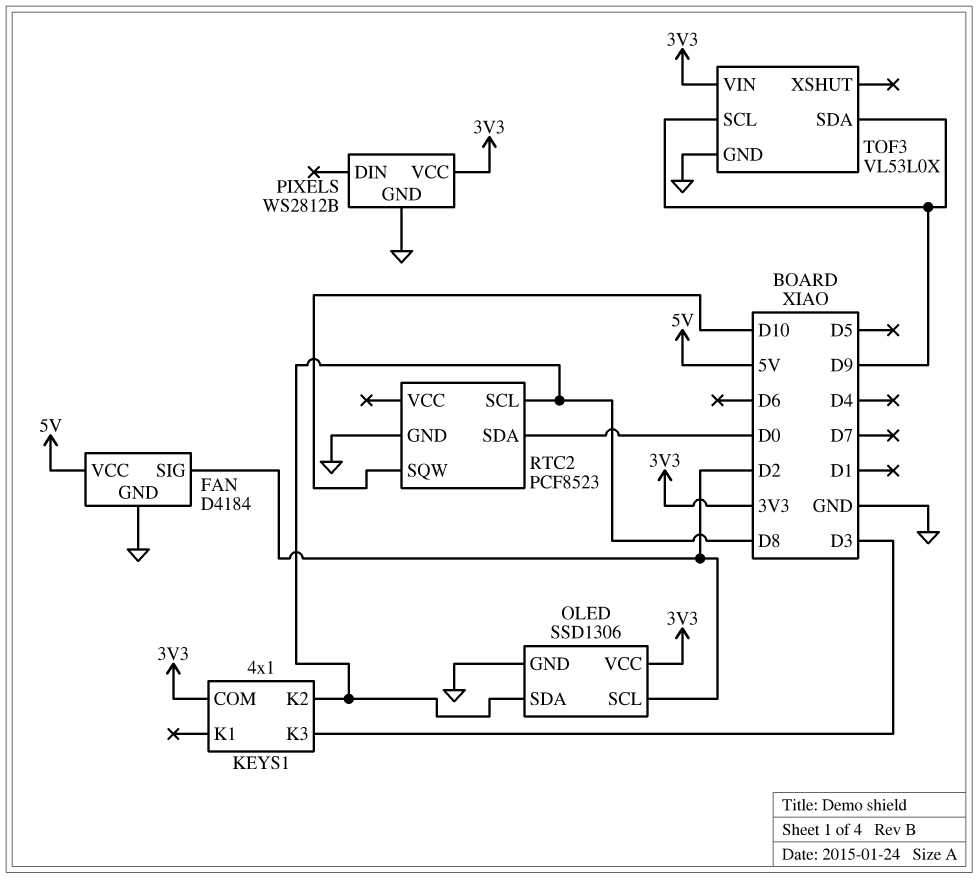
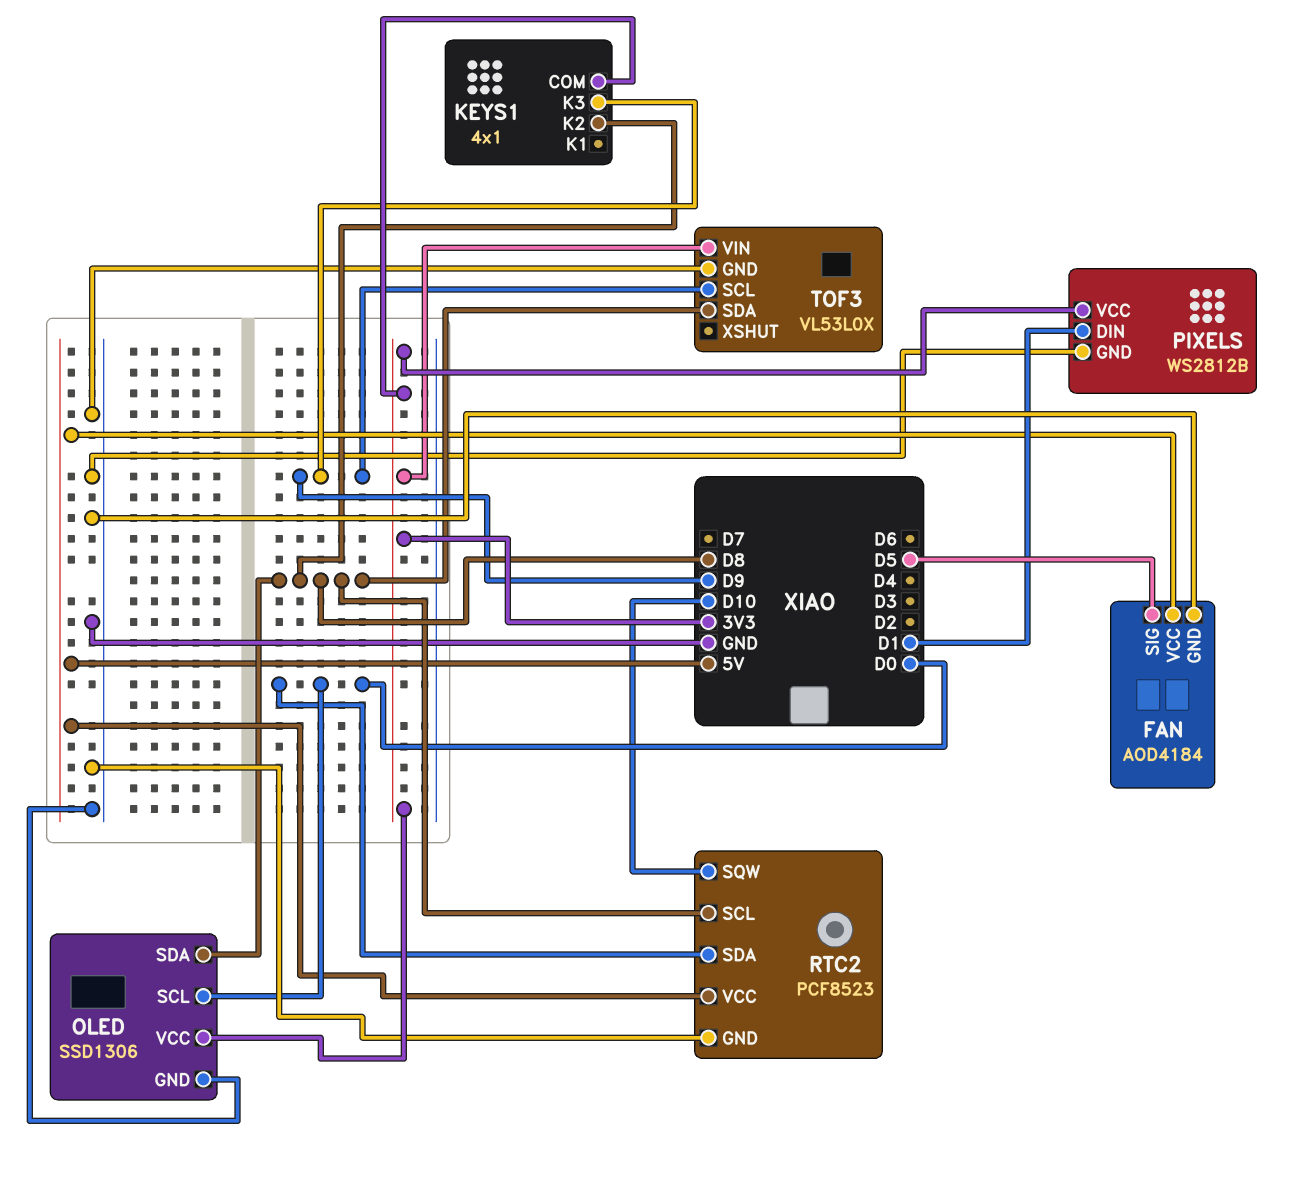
FAN: D4184 -> AOD4184
FAN pin SIG: D2 -> D5
KEYS1 pin K3: D3 -> D9
OLED pin SCL: D2 -> D0
PIXELS pin DIN: none -> D1
RTC2 pin VCC: none -> 5V
TOF3 pin SDA: D9 -> D8

